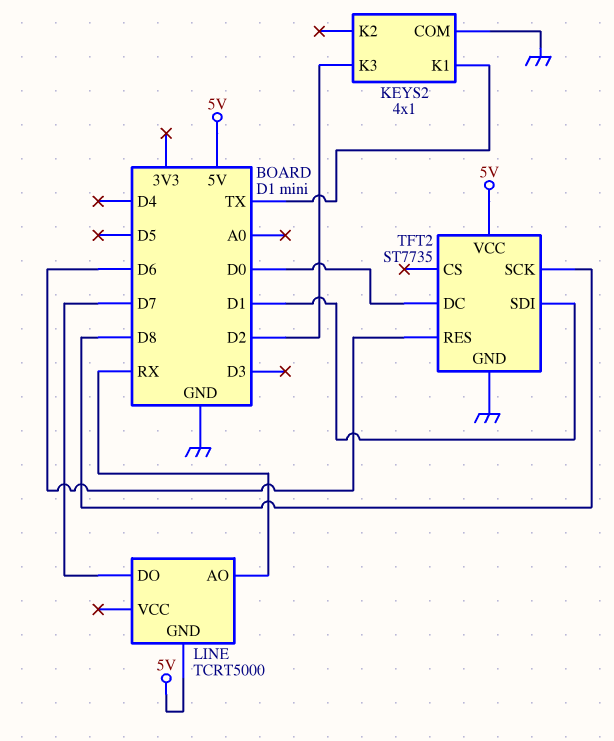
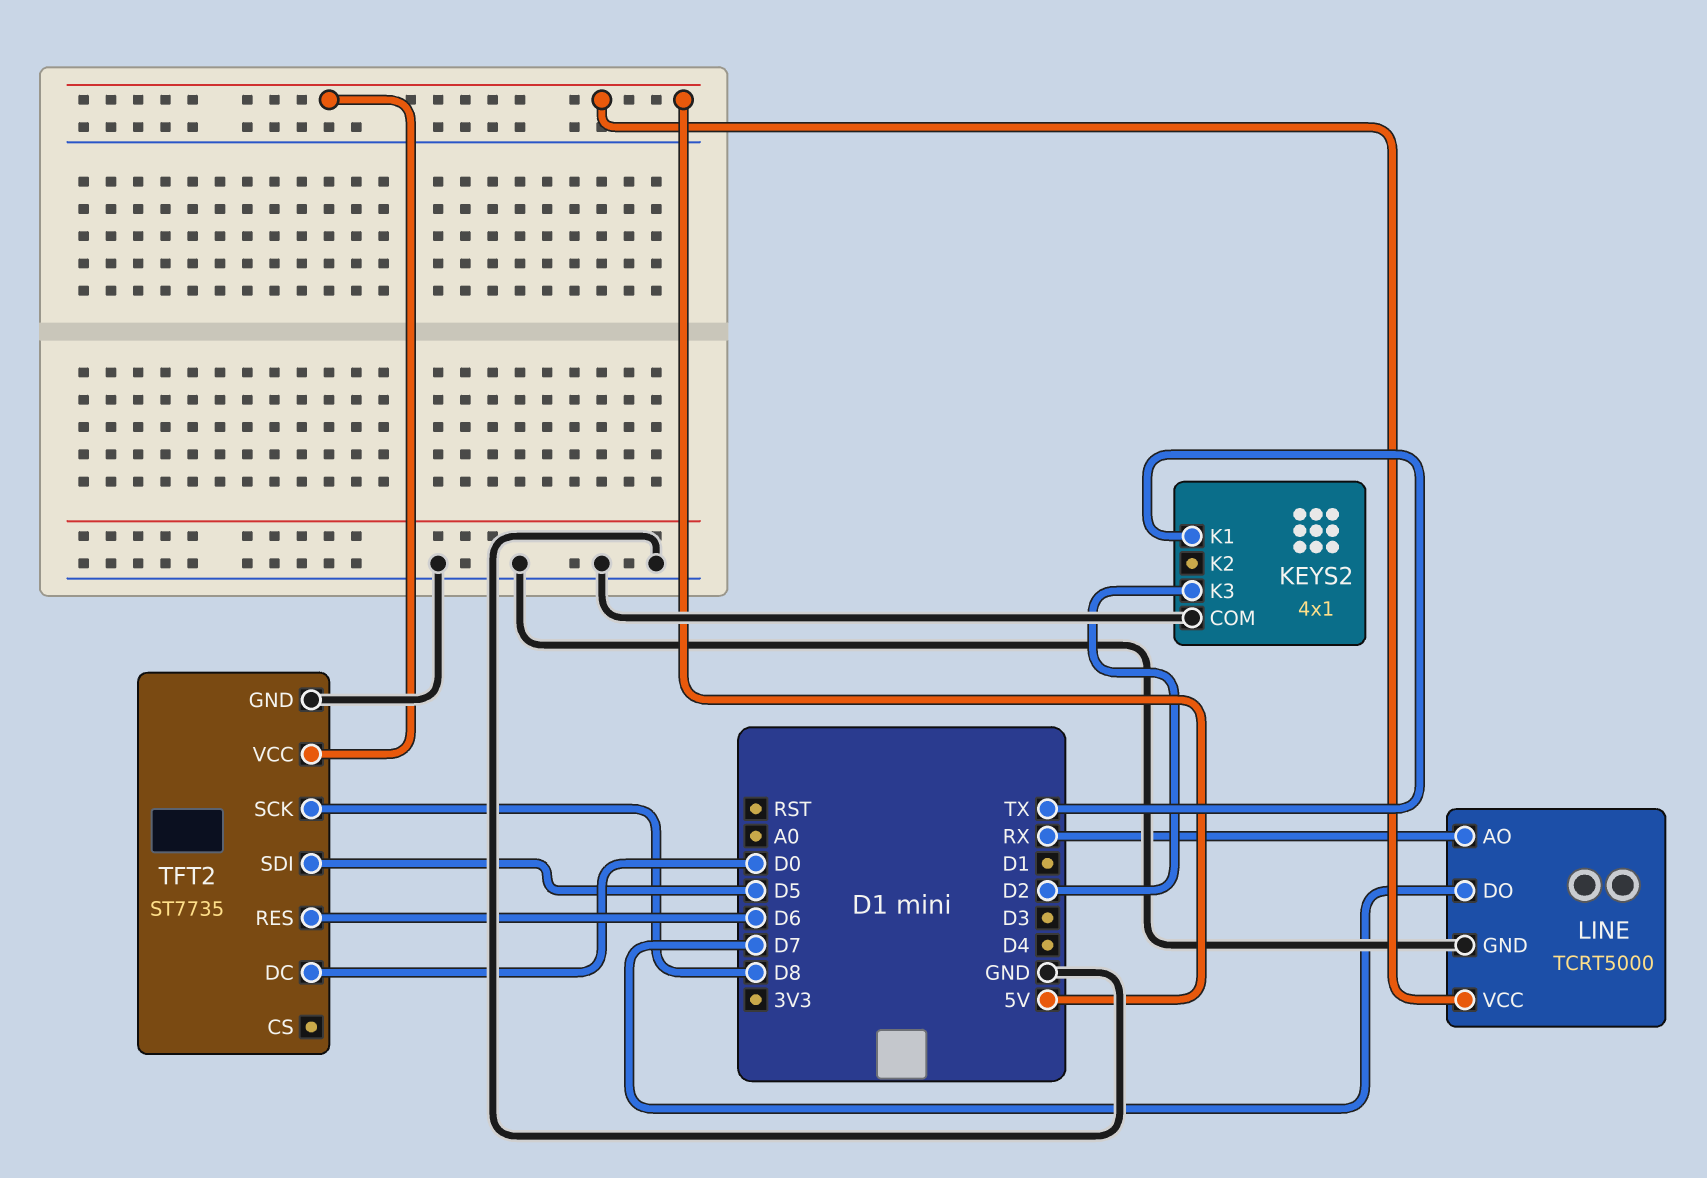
LINE pin GND: 5V -> GND
LINE pin VCC: none -> 5V
TFT2 pin SDI: D1 -> D5

